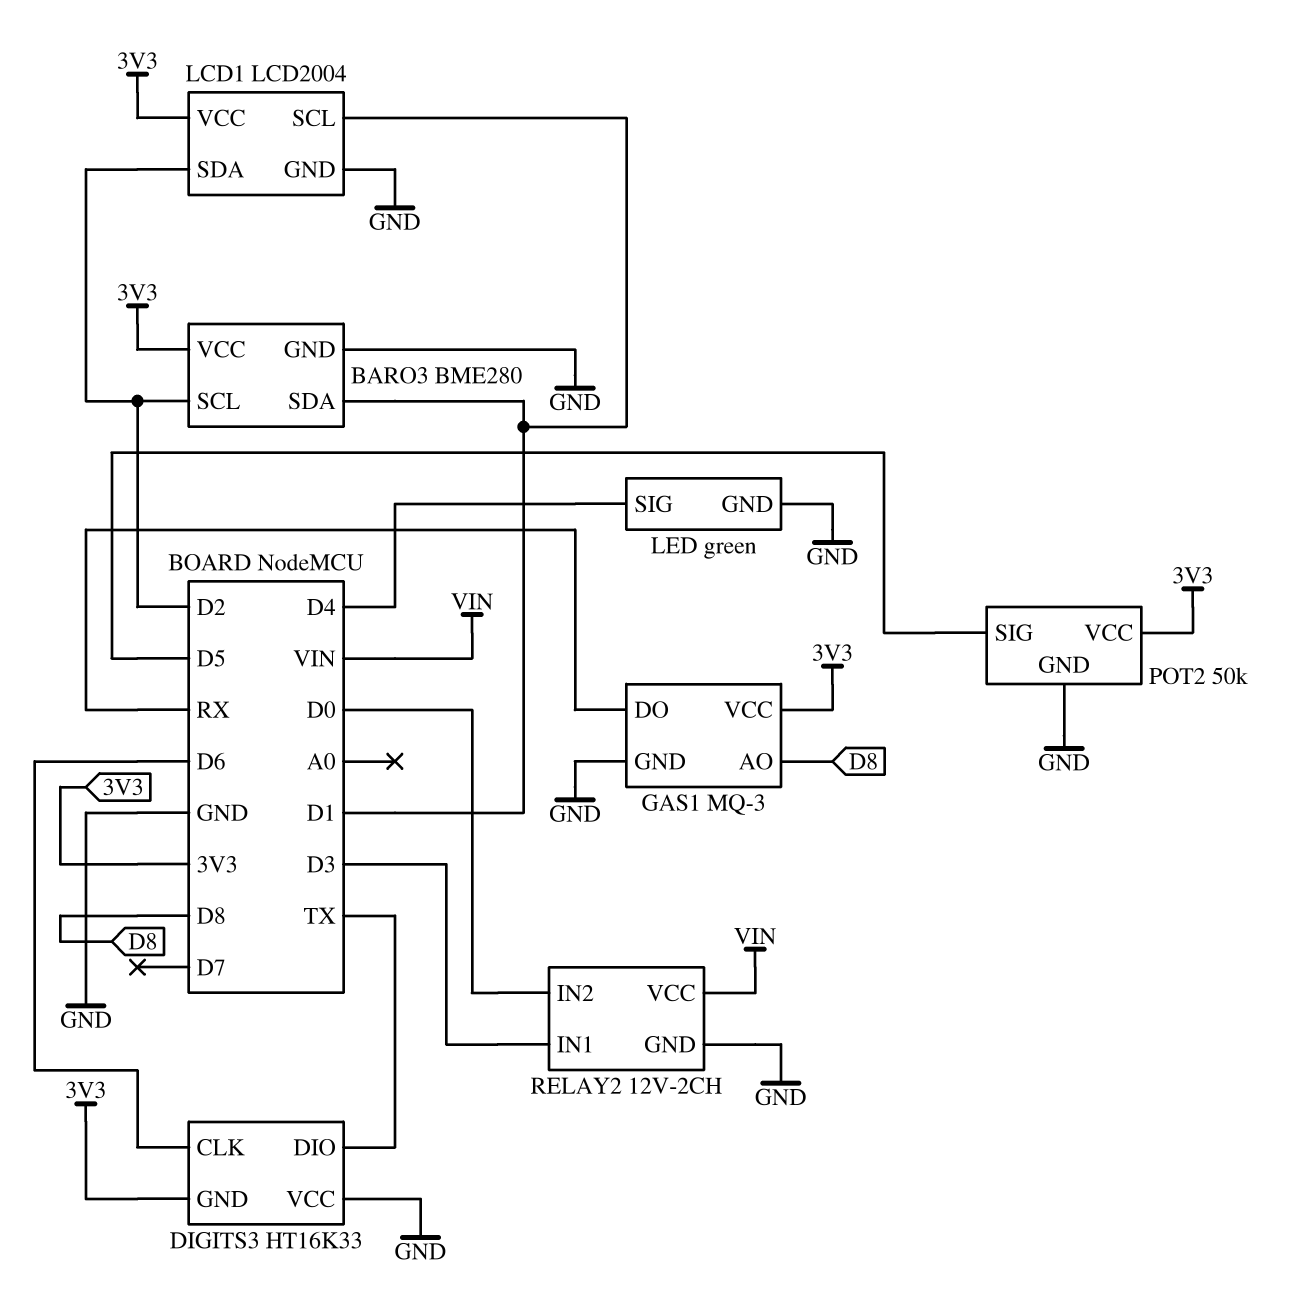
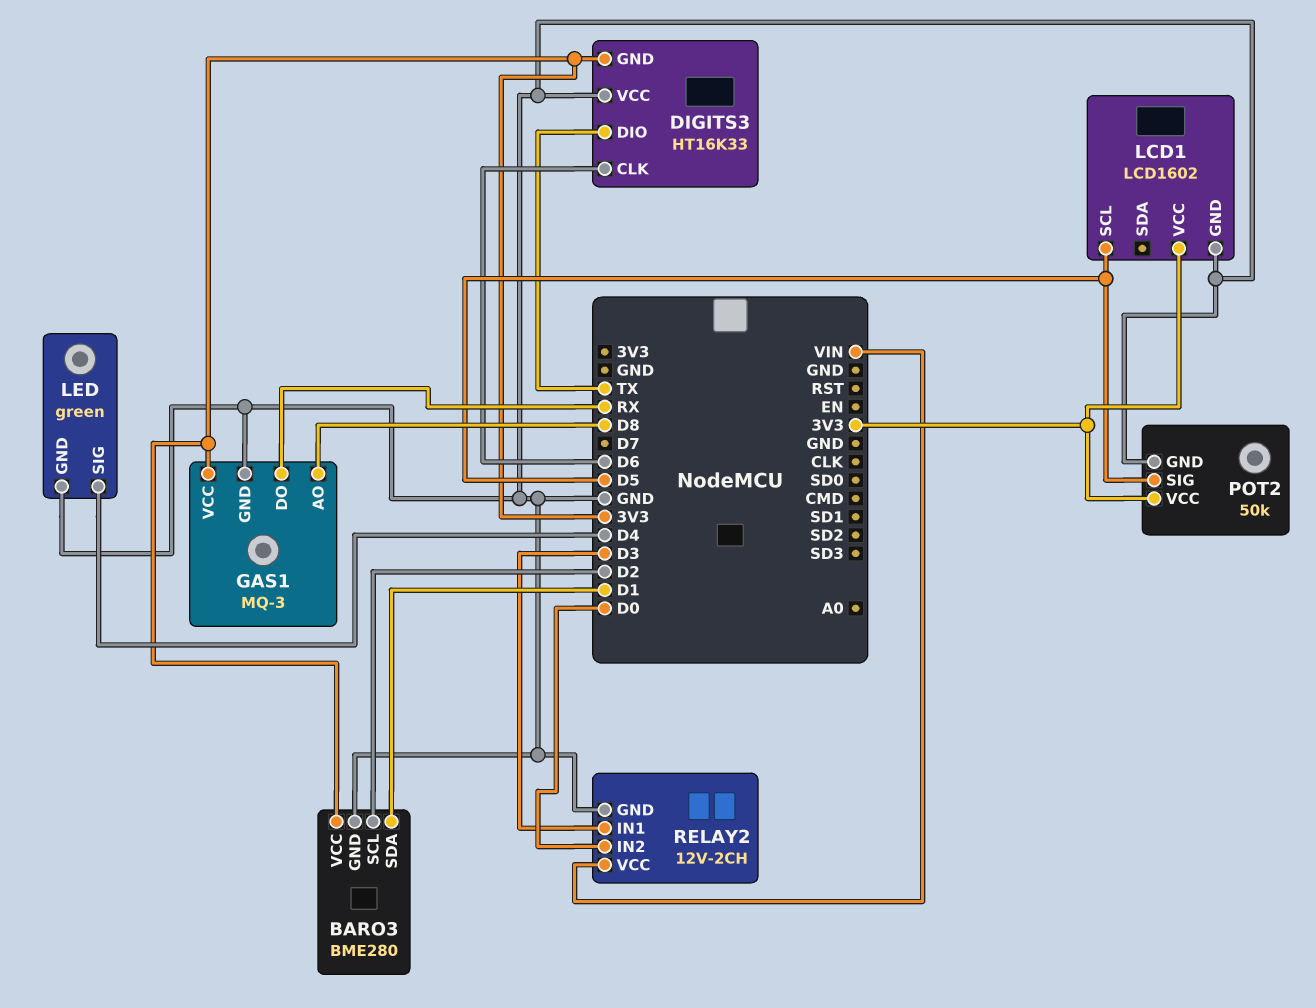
LCD1: LCD2004 -> LCD1602
LCD1 pin SCL: D1 -> D5
LCD1 pin SDA: D2 -> none

